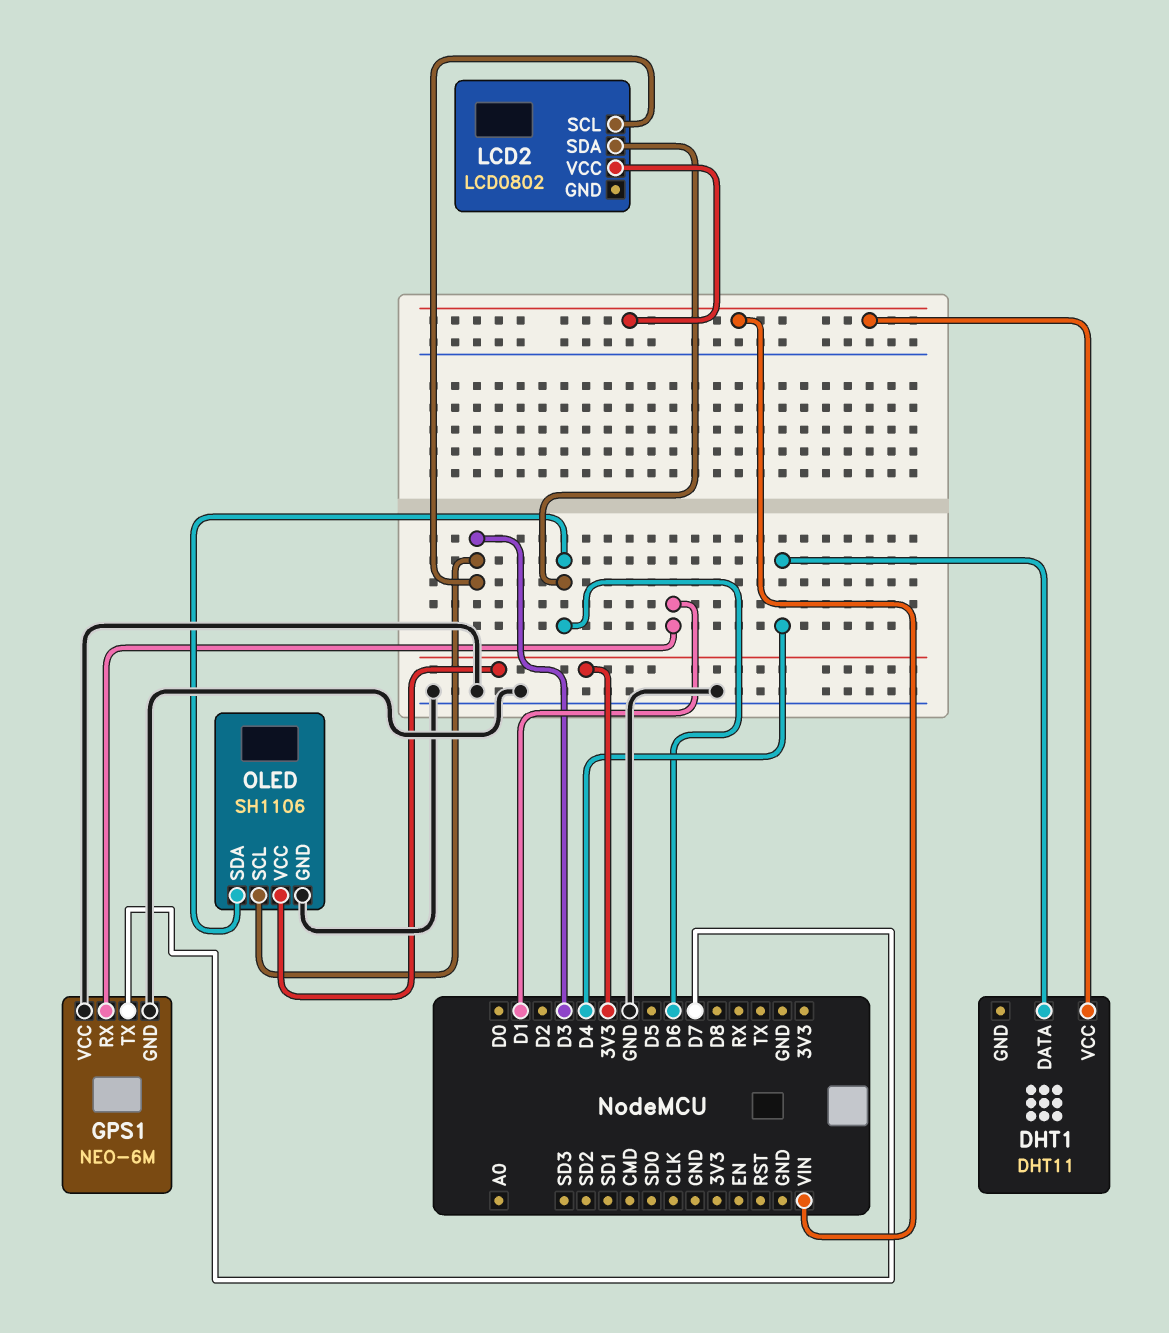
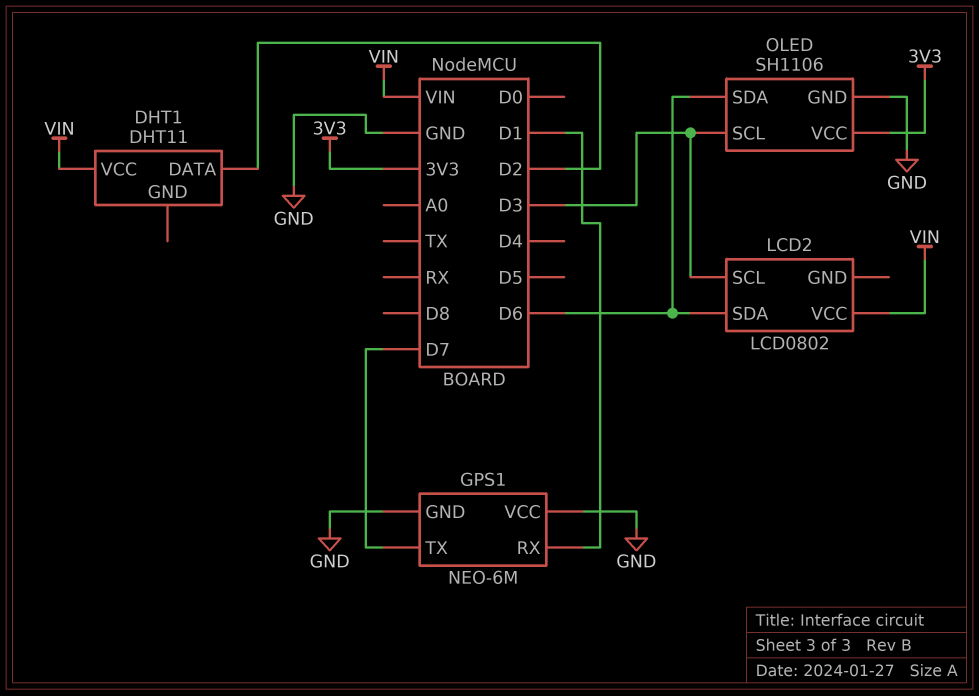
DHT1 pin DATA: D4 -> D2

